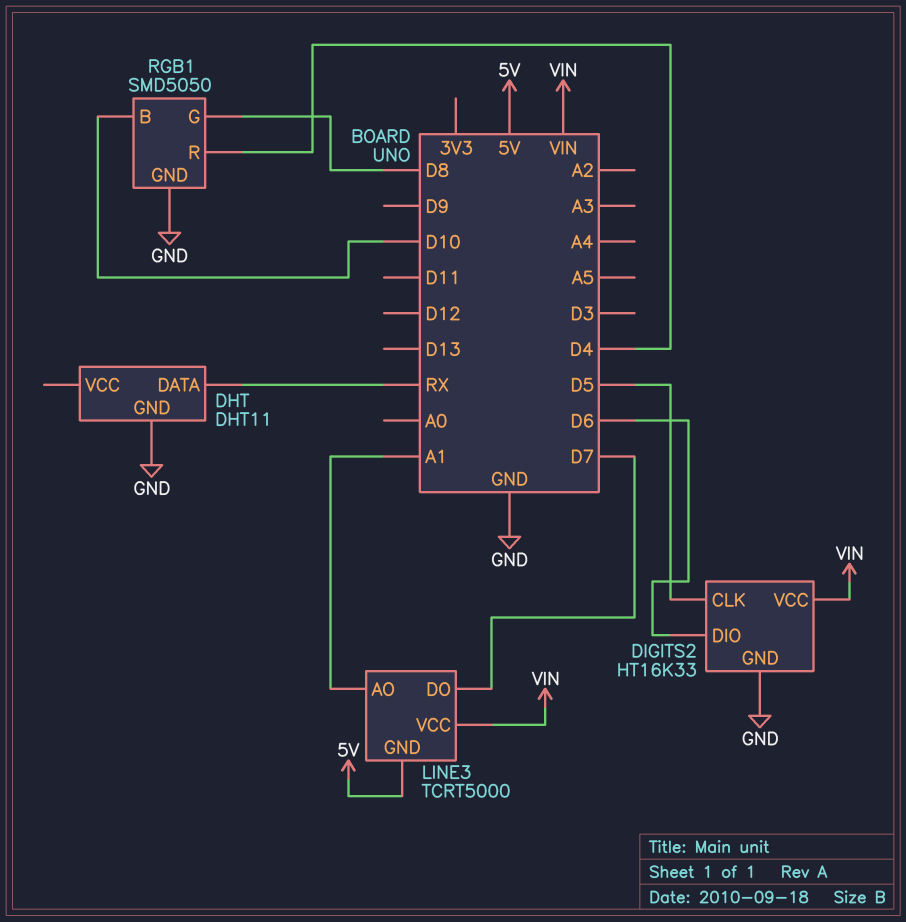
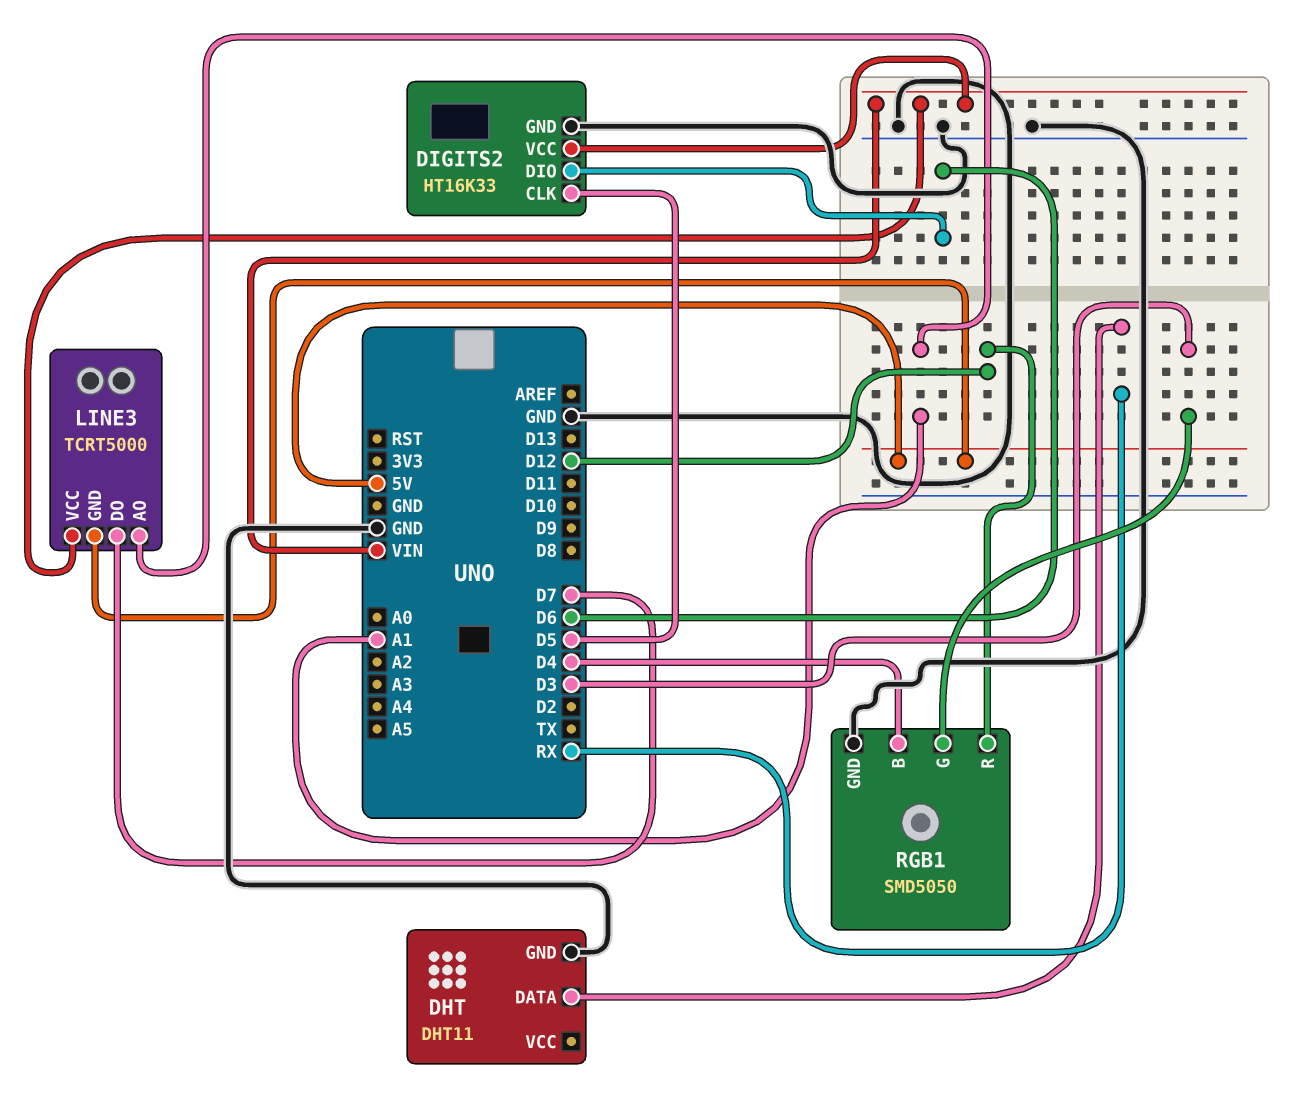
RGB1 pin B: D10 -> D4
RGB1 pin G: D8 -> D3
RGB1 pin R: D4 -> D12

